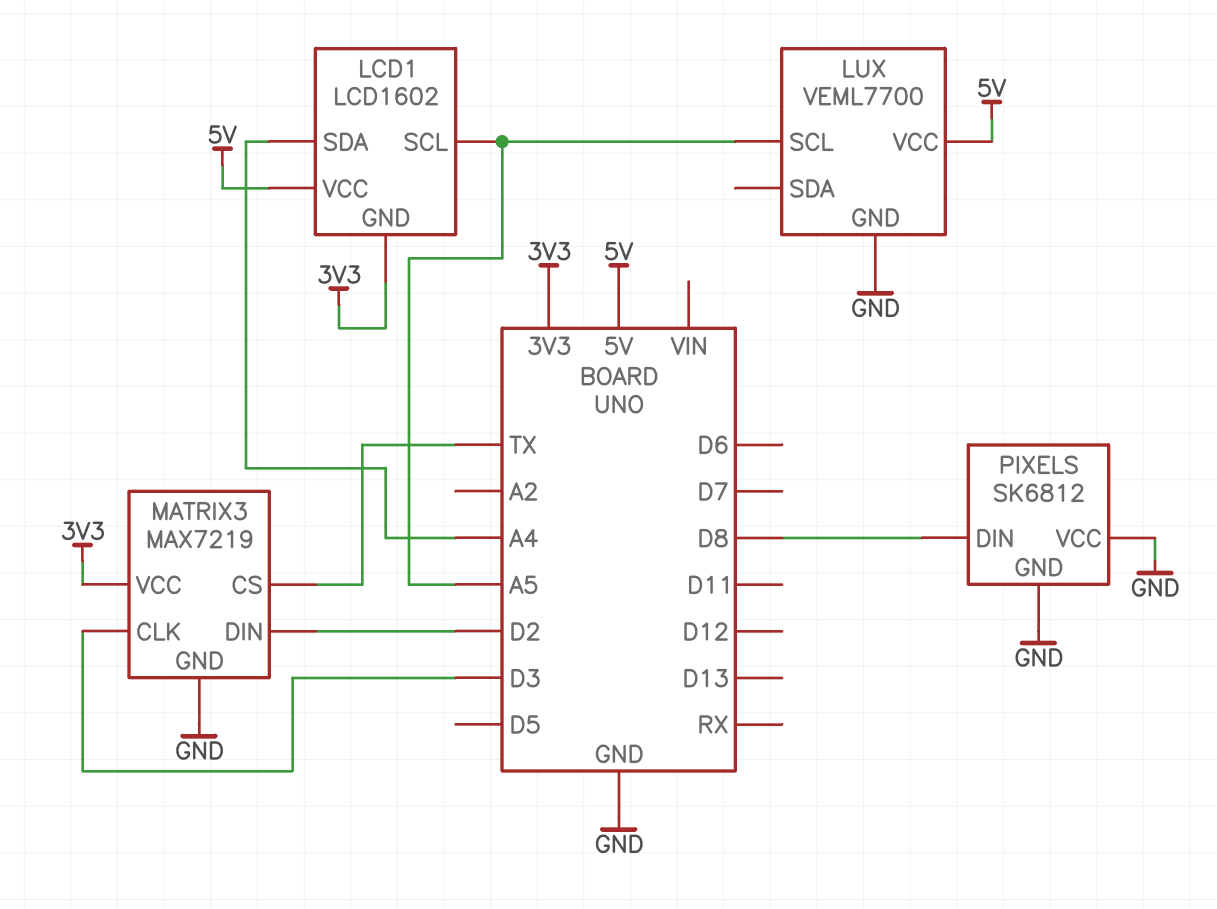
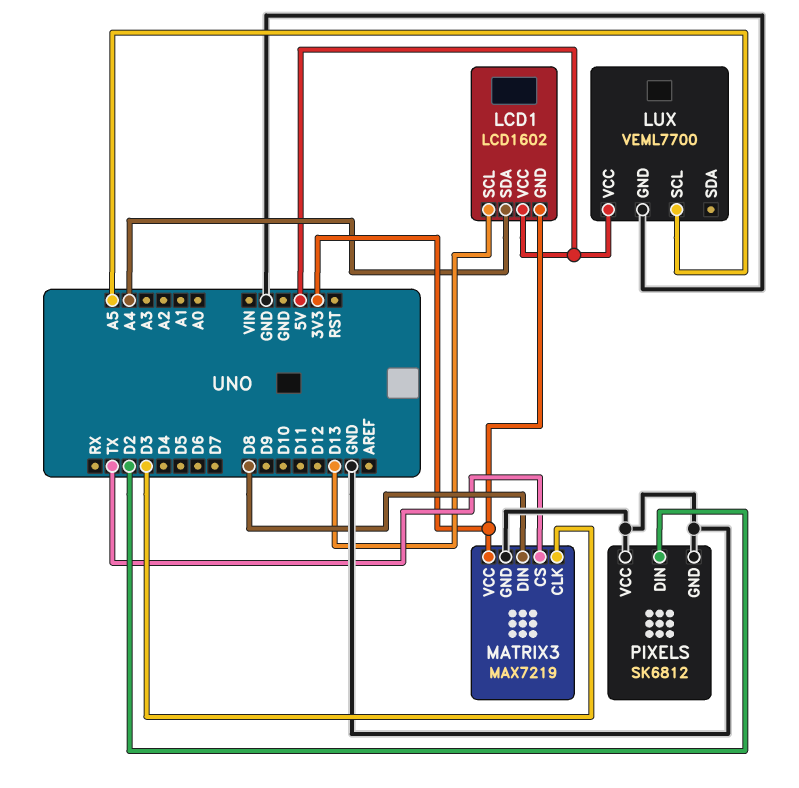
LCD1 pin SCL: A5 -> D13
MATRIX3 pin DIN: D2 -> D8
PIXELS pin DIN: D8 -> D2

